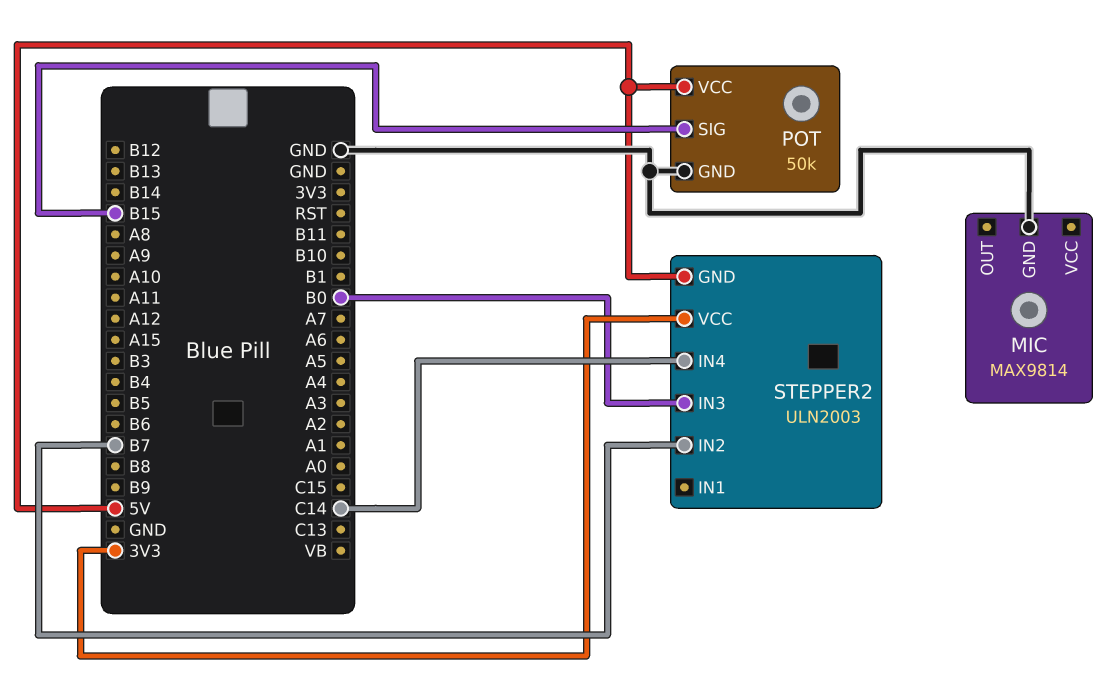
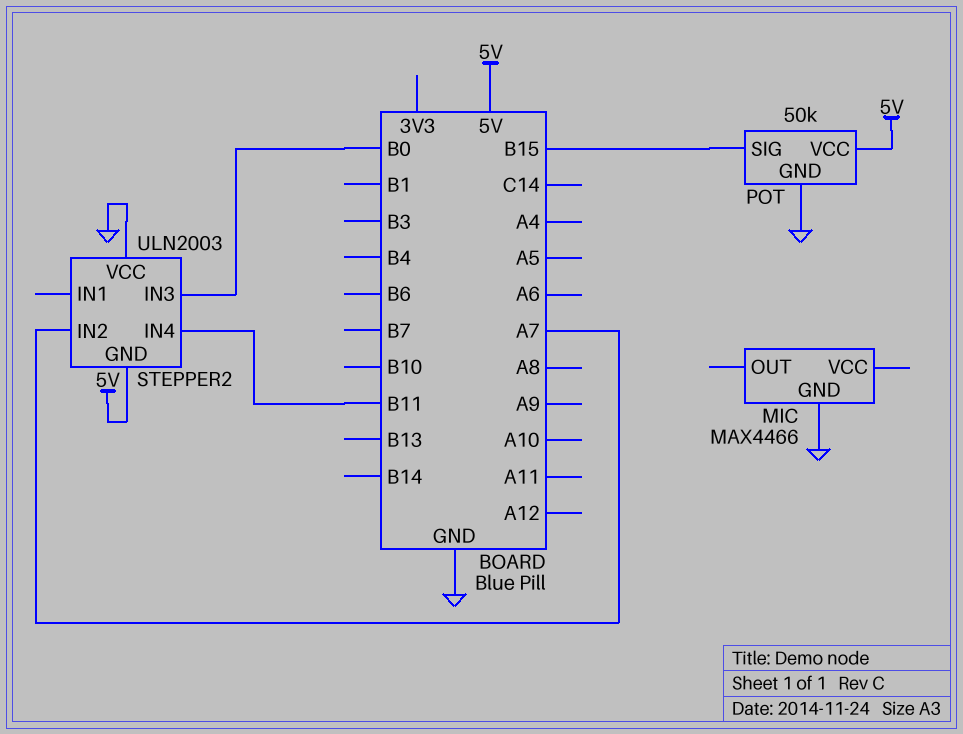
MIC: MAX9814 -> MAX4466
STEPPER2 pin IN2: B7 -> A7
STEPPER2 pin IN4: C14 -> B11
STEPPER2 pin VCC: 3V3 -> GND

